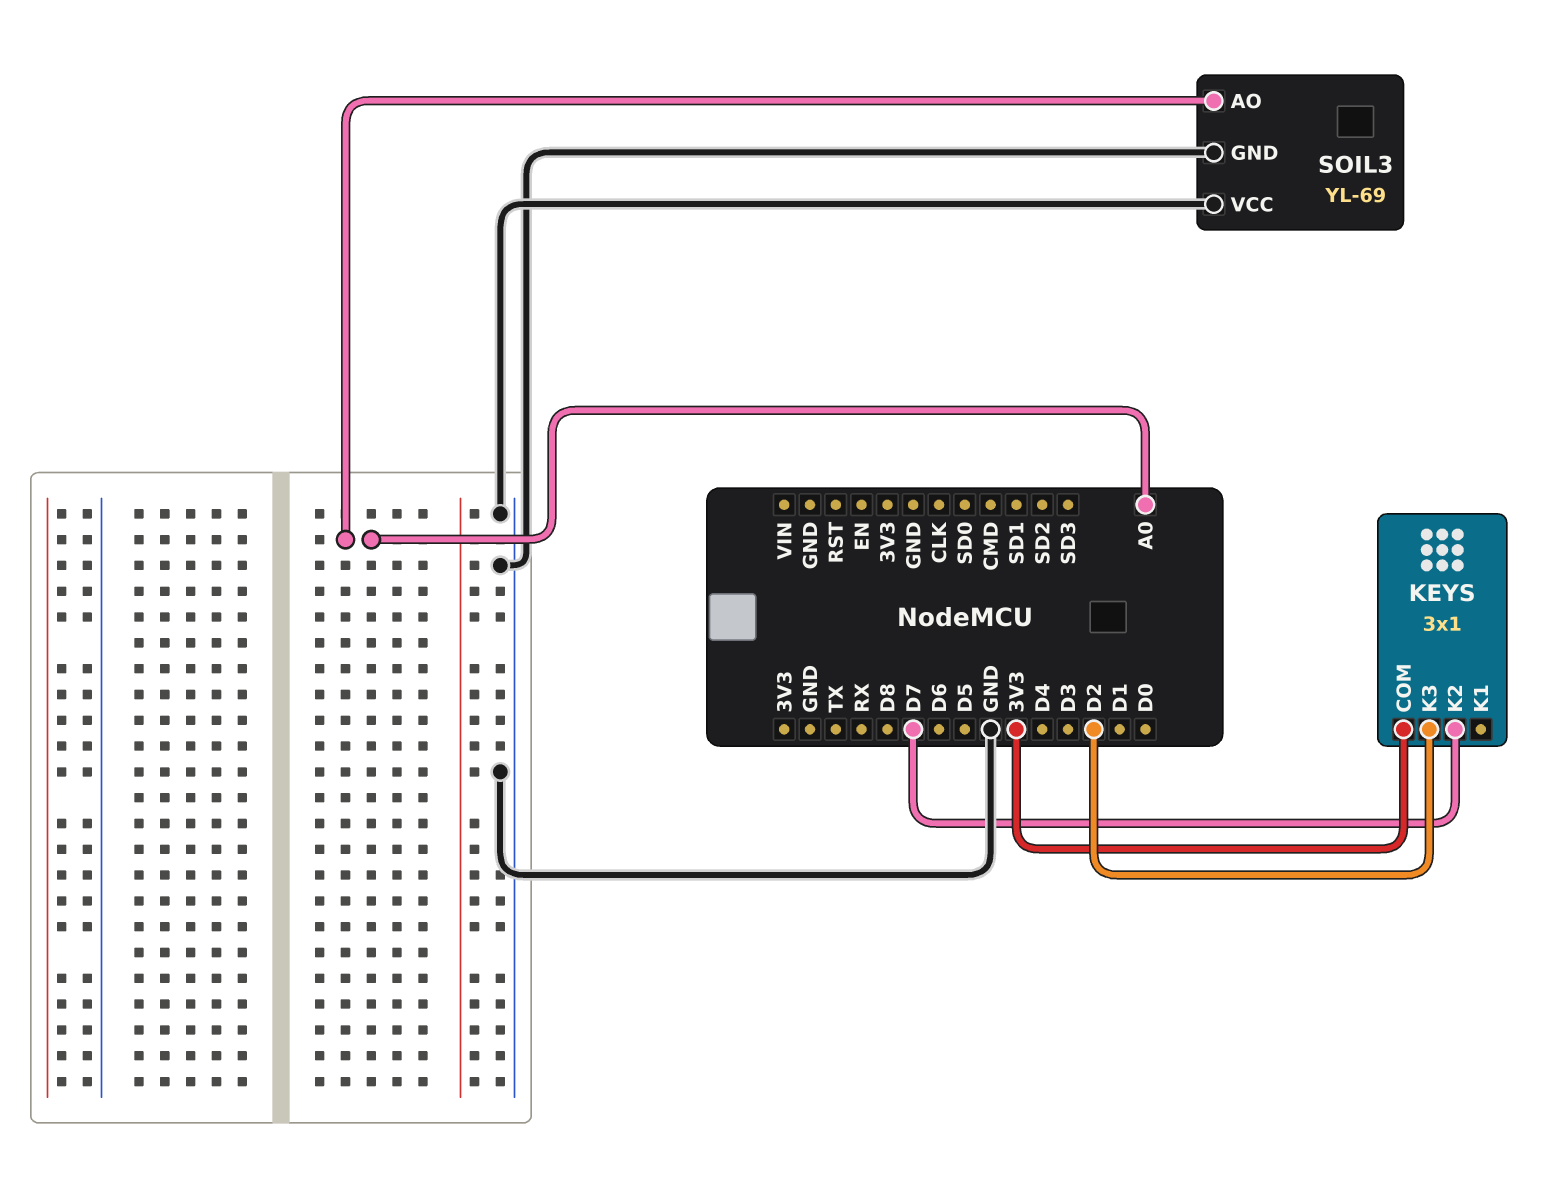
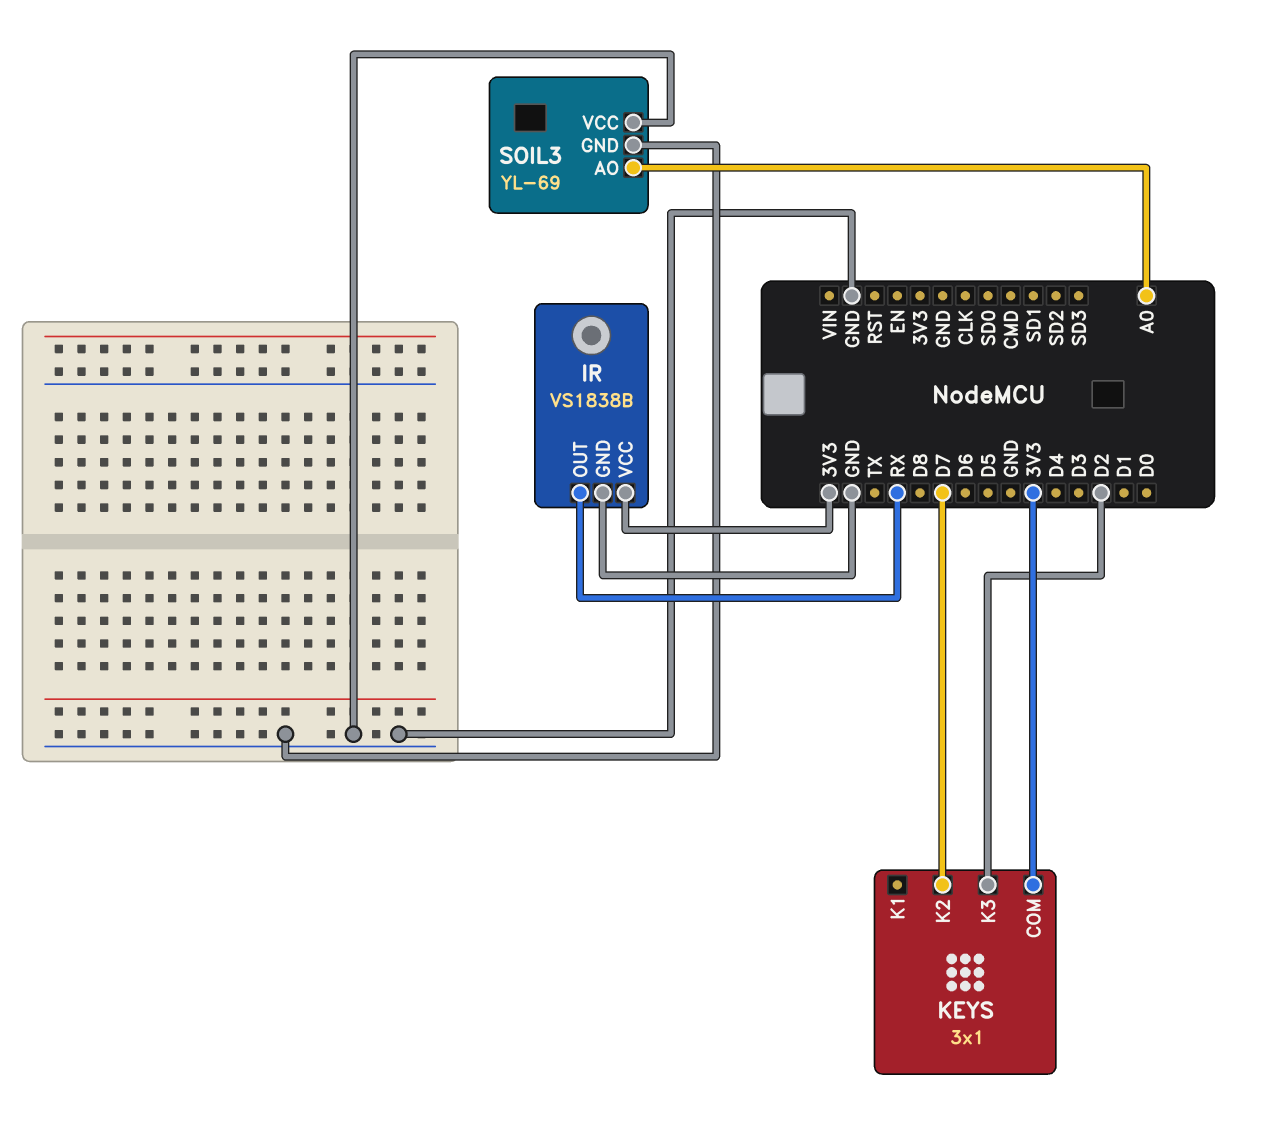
IR: none -> VS1838B
IR pin GND: none -> GND
IR pin OUT: none -> RX
IR pin VCC: none -> 3V3

